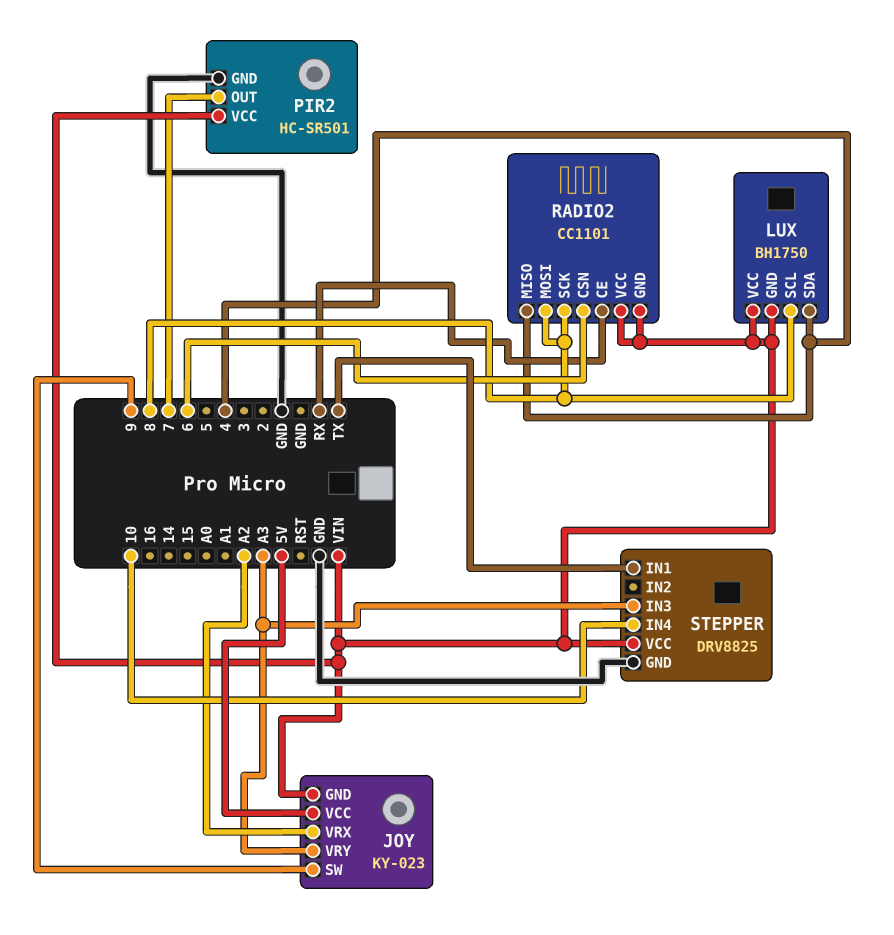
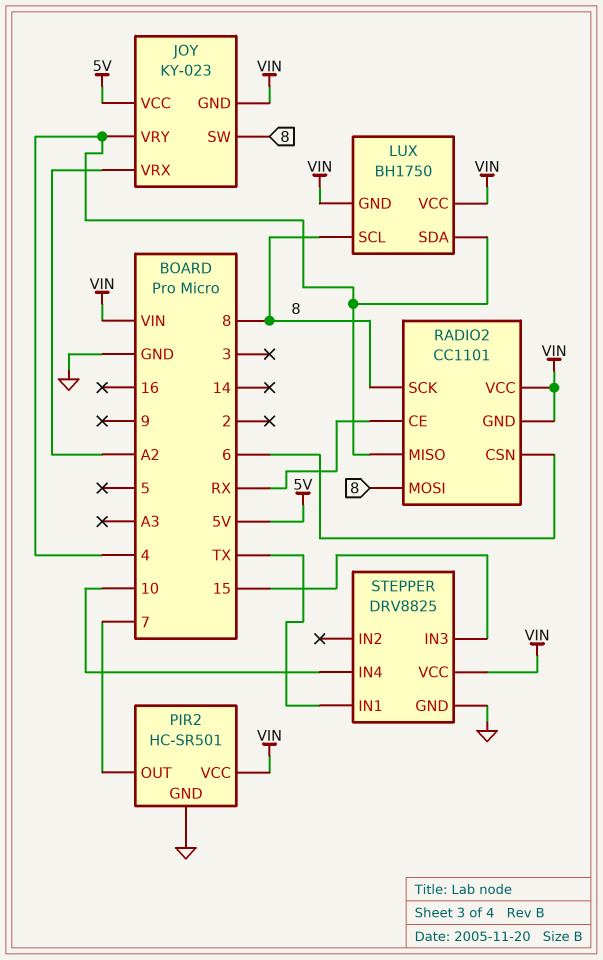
JOY pin SW: 9 -> 8
JOY pin VRY: A3 -> 4
STEPPER pin IN3: A3 -> 15

